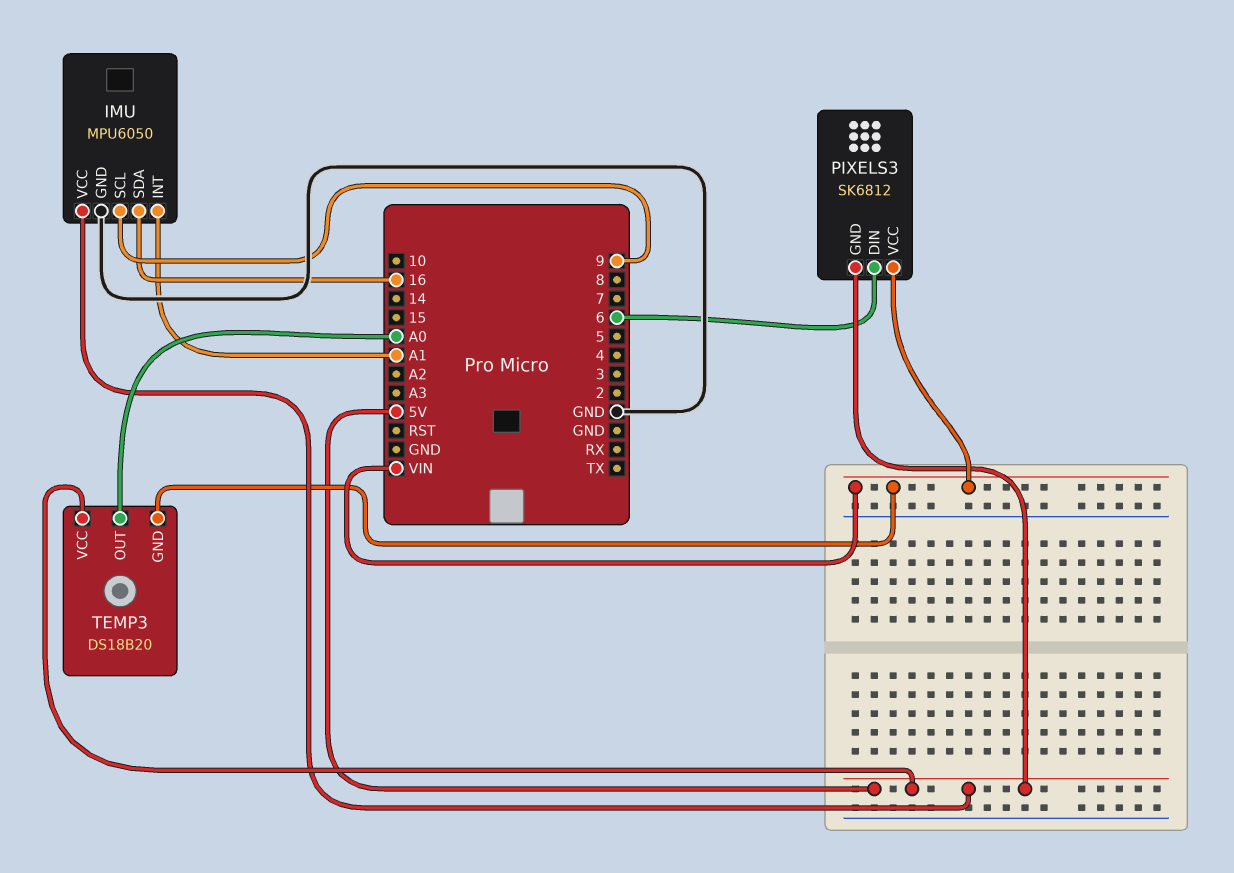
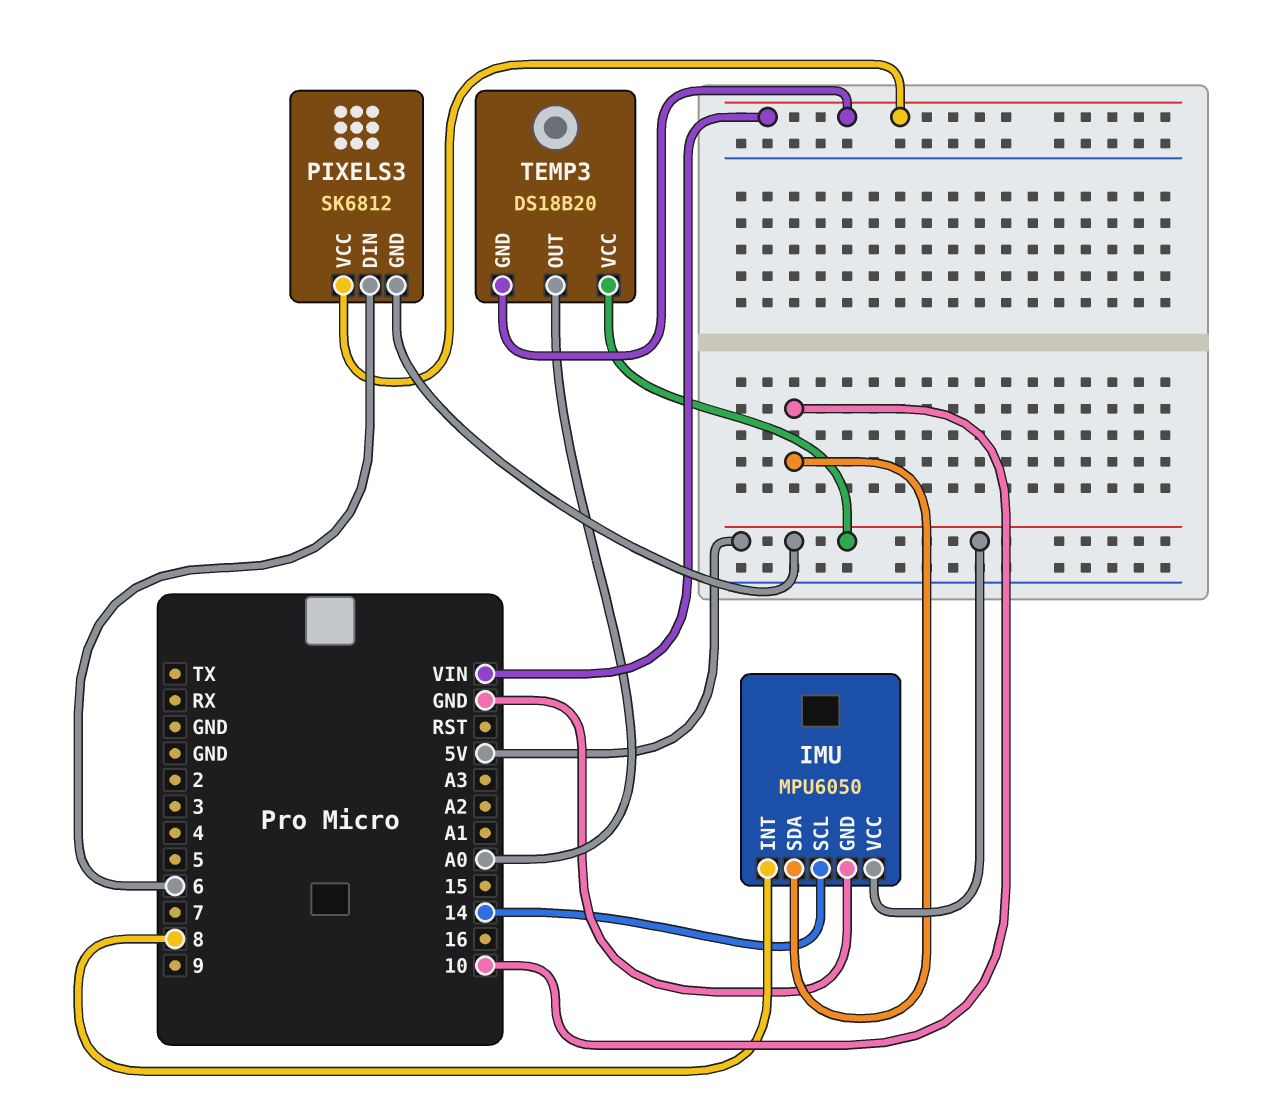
IMU pin INT: A1 -> 8
IMU pin SCL: 9 -> 14
IMU pin SDA: 16 -> 10

